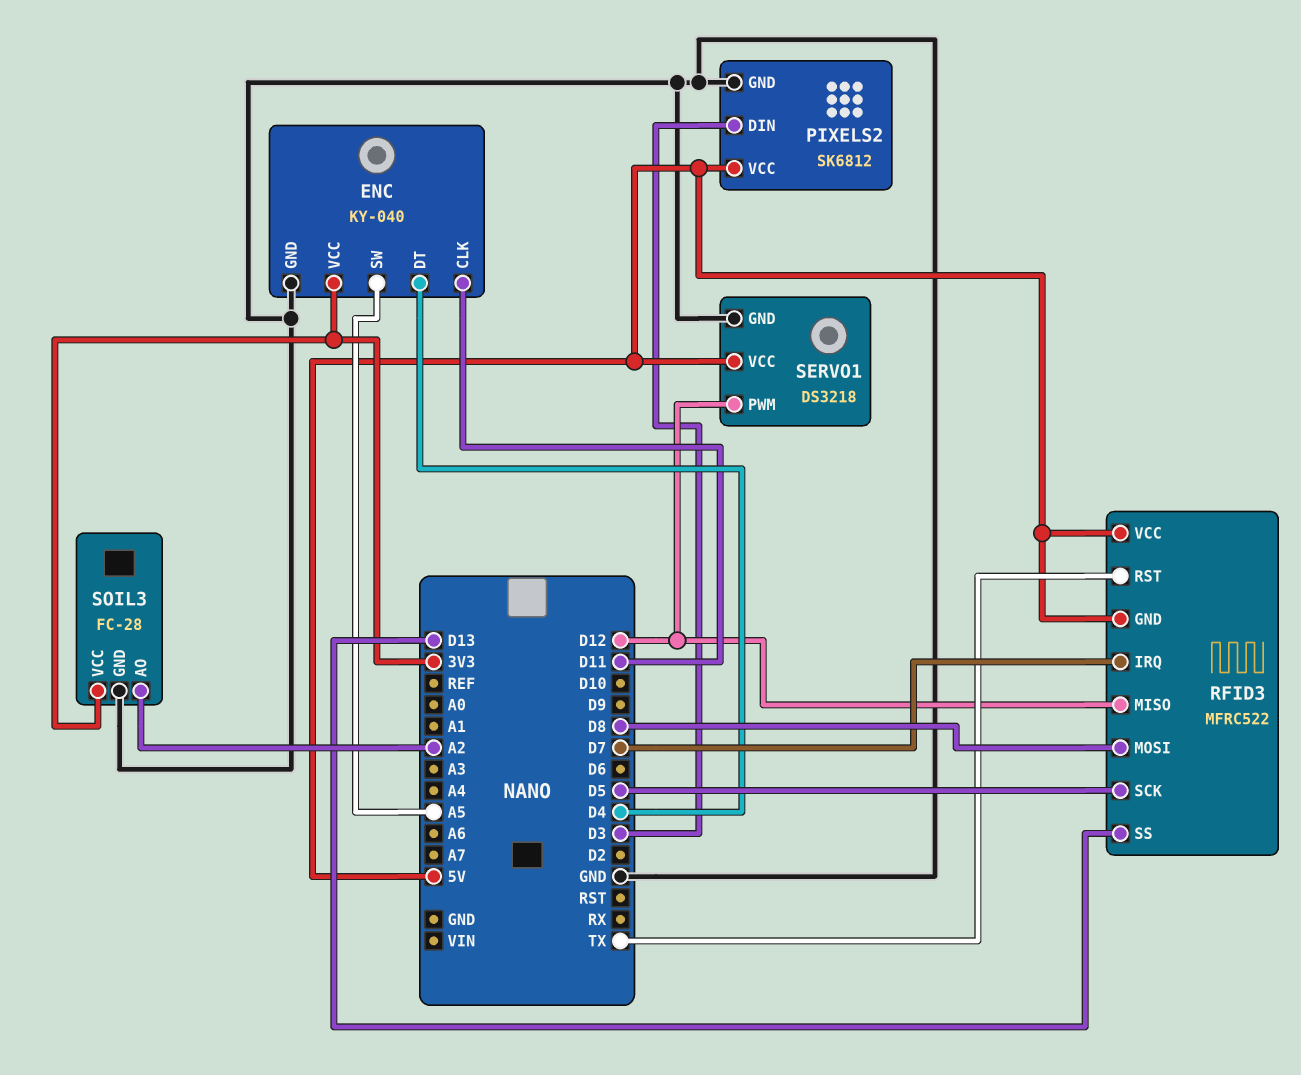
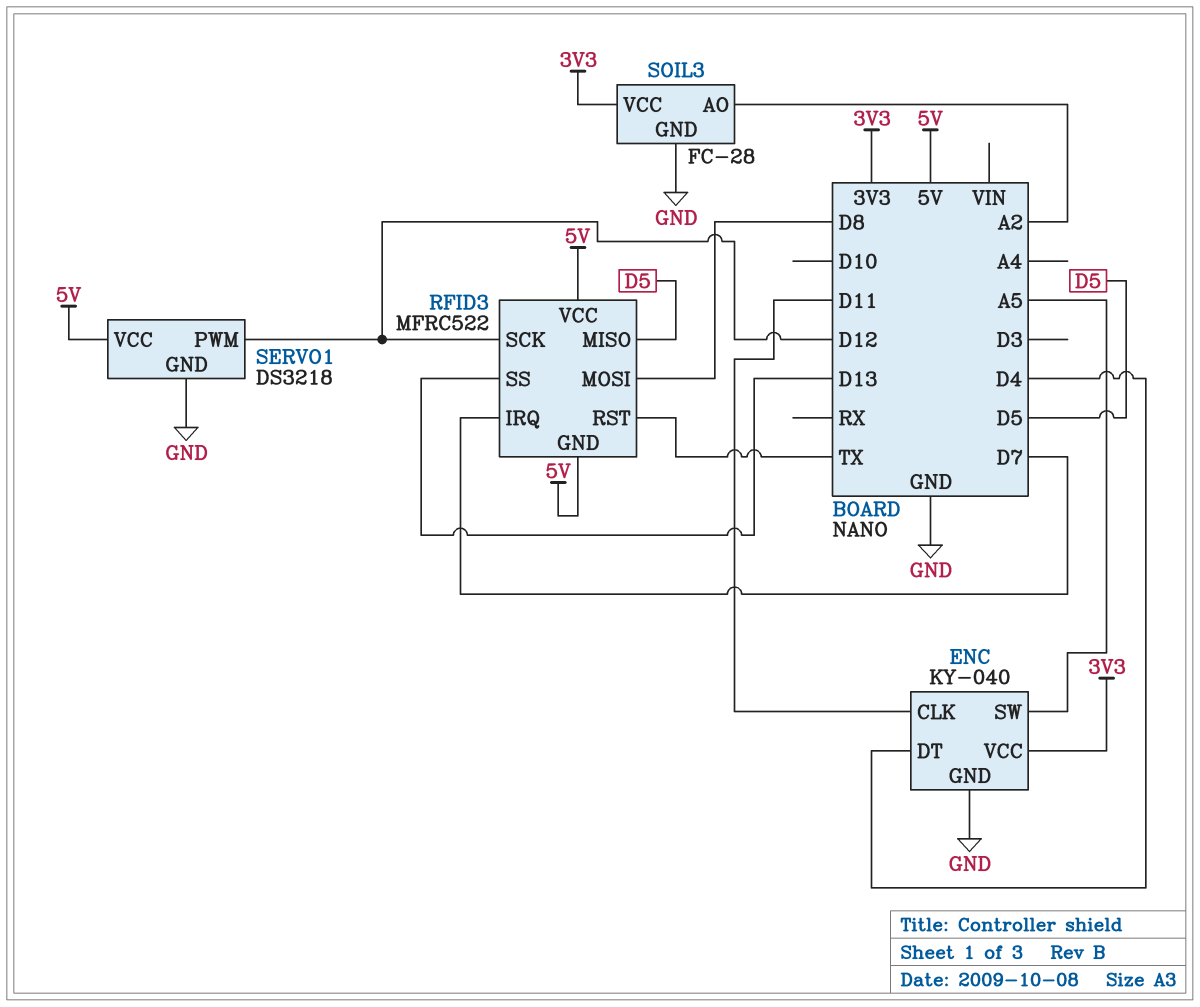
PIXELS2: SK6812 -> none
PIXELS2 pin DIN: D3 -> none
PIXELS2 pin GND: GND -> none
PIXELS2 pin VCC: 5V -> none
RFID3 pin MISO: D12 -> D5
RFID3 pin SCK: D5 -> D12

